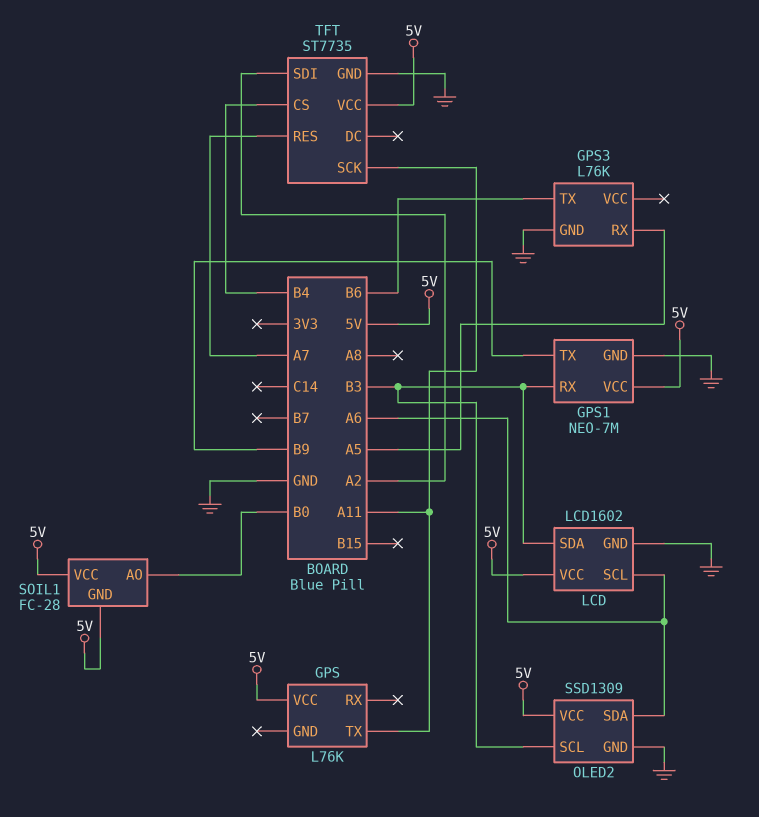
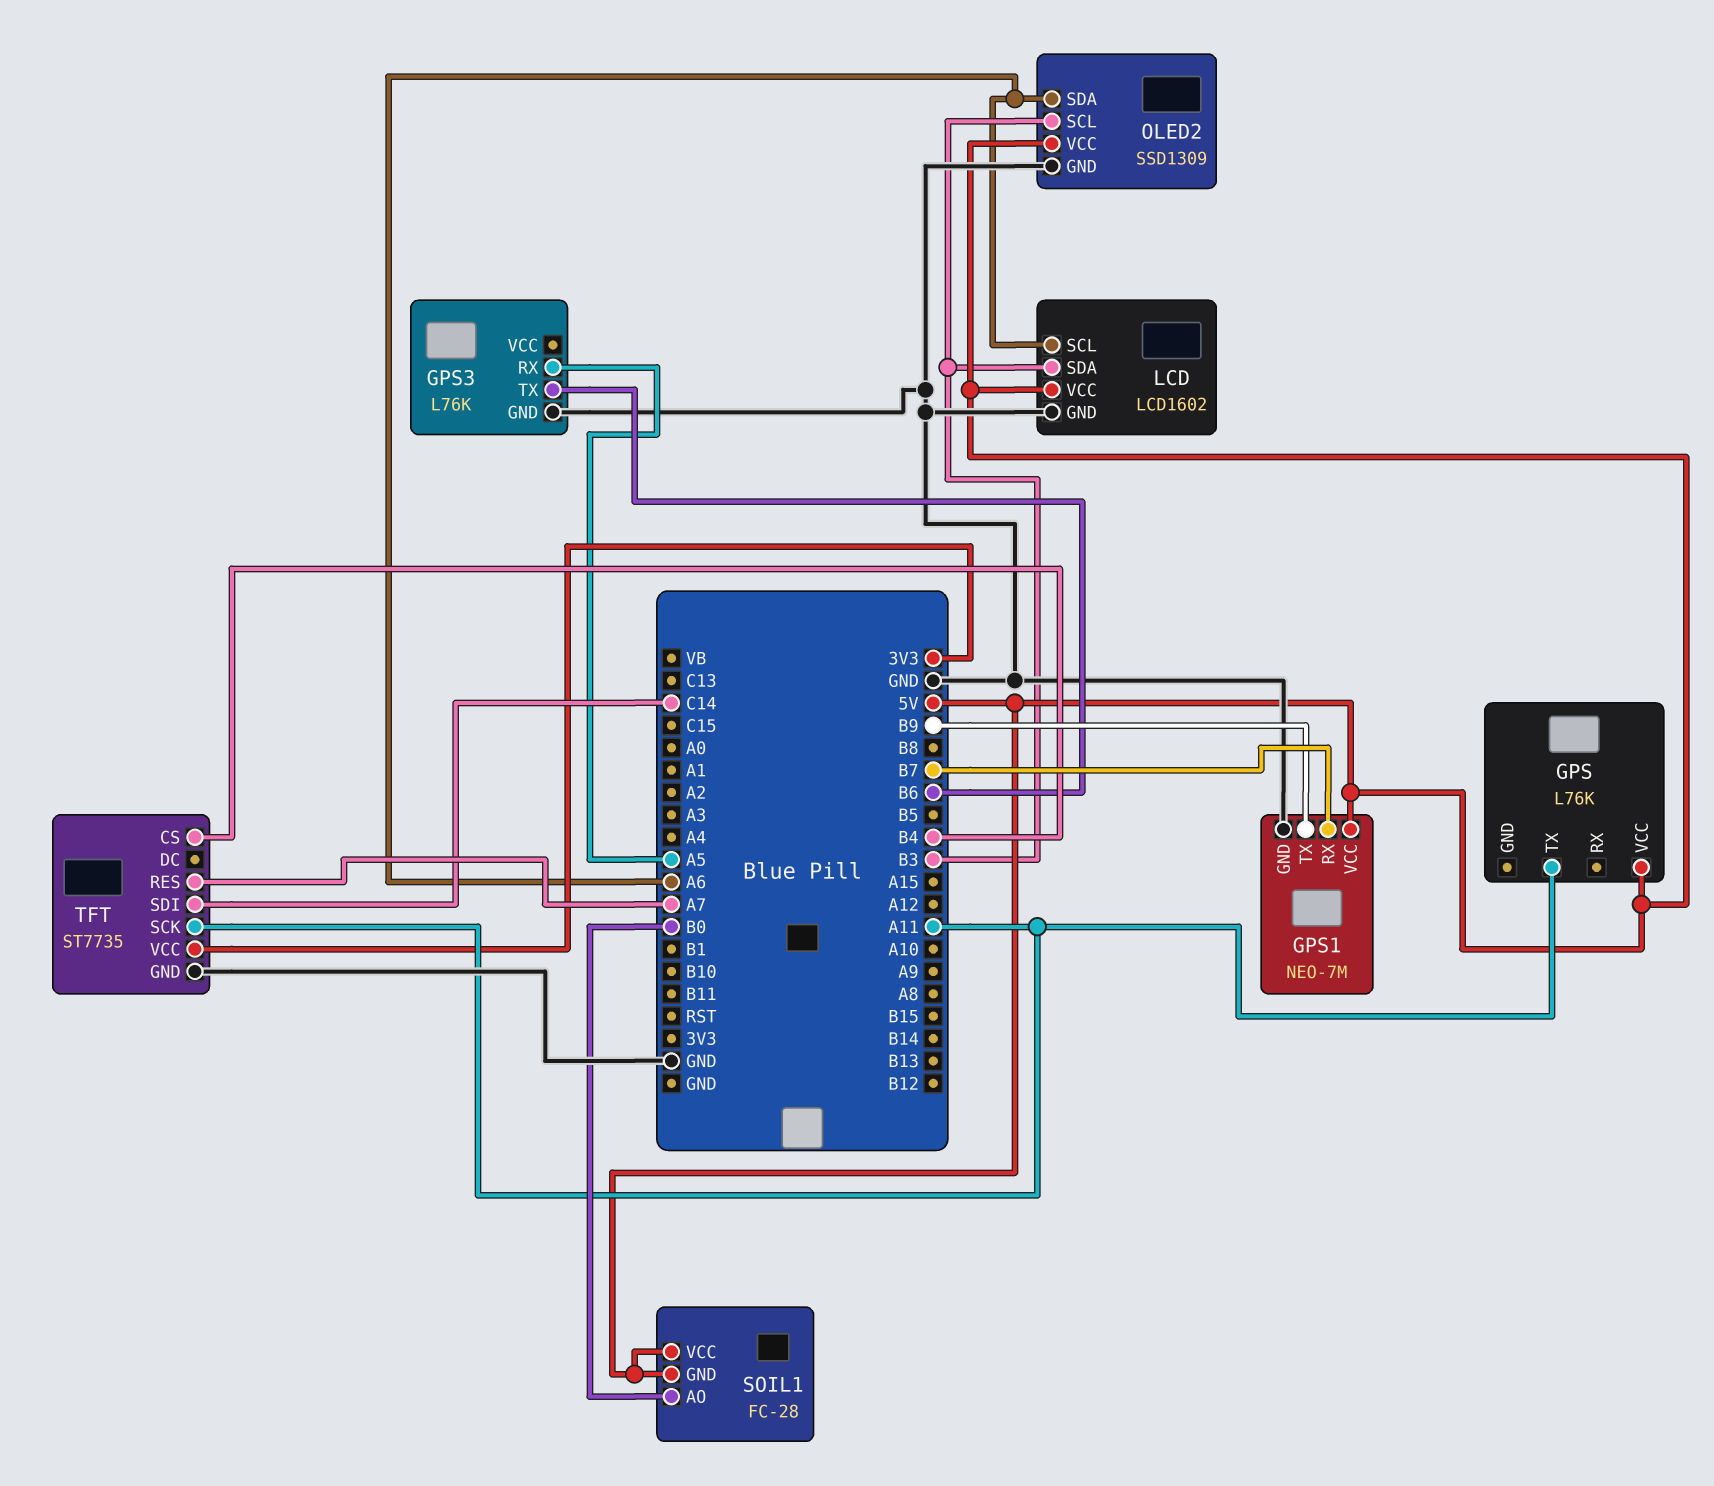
GPS1 pin RX: B3 -> B7
TFT pin SDI: A2 -> C14
TFT pin VCC: 5V -> 3V3

